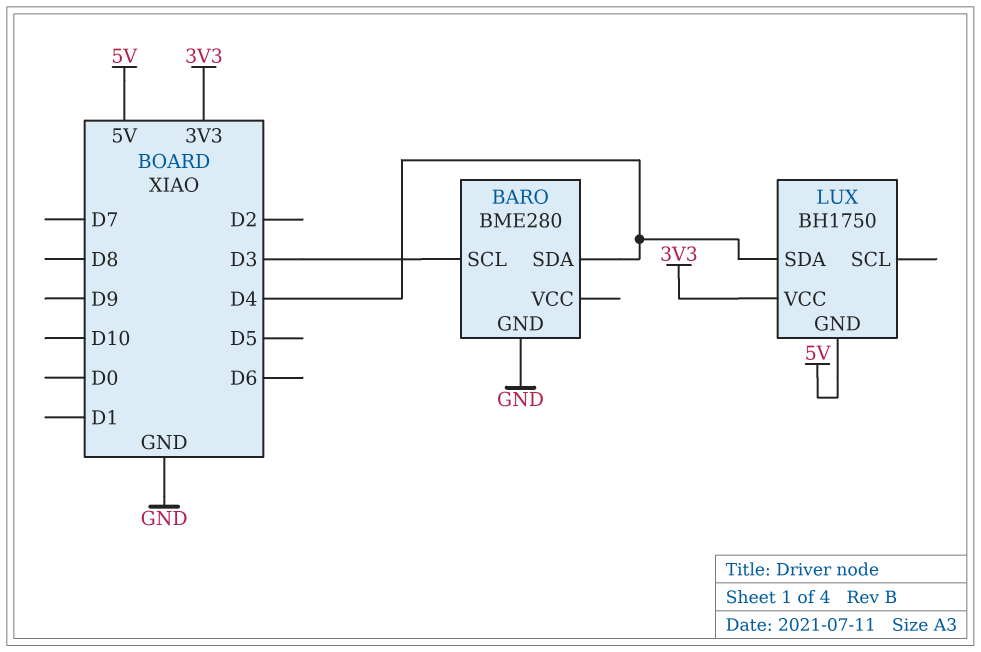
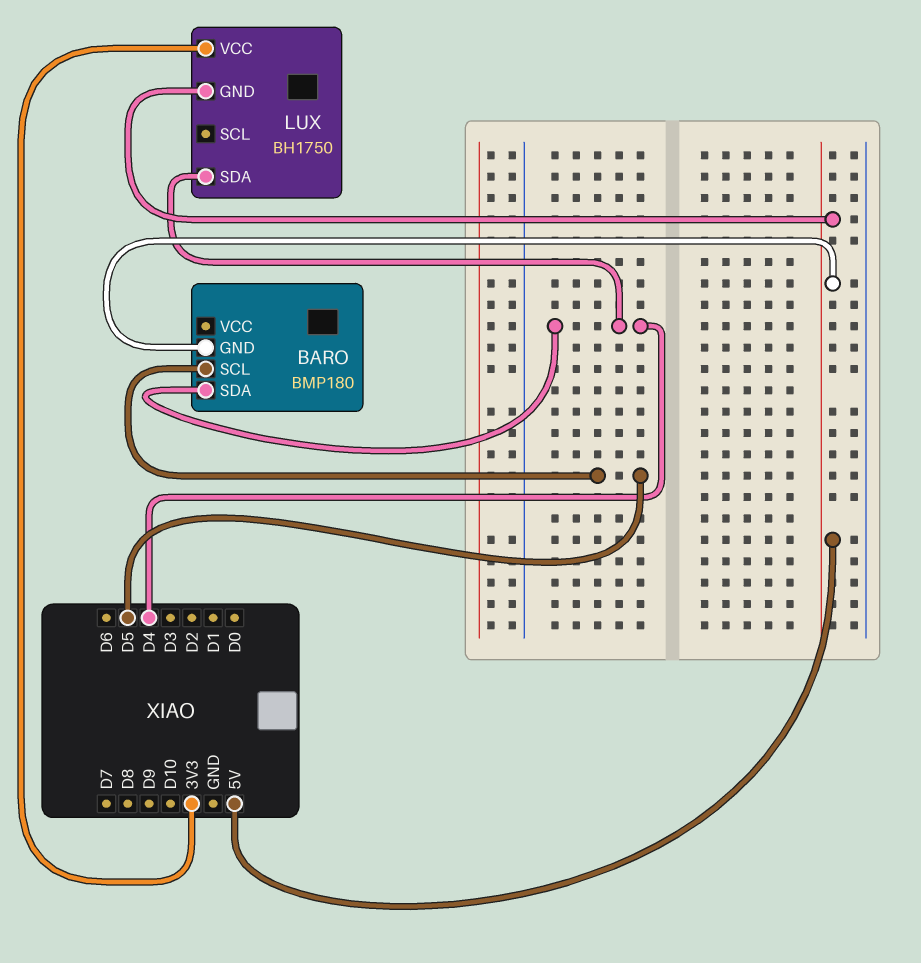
BARO: BME280 -> BMP180
BARO pin GND: GND -> 5V
BARO pin SCL: D3 -> D5

